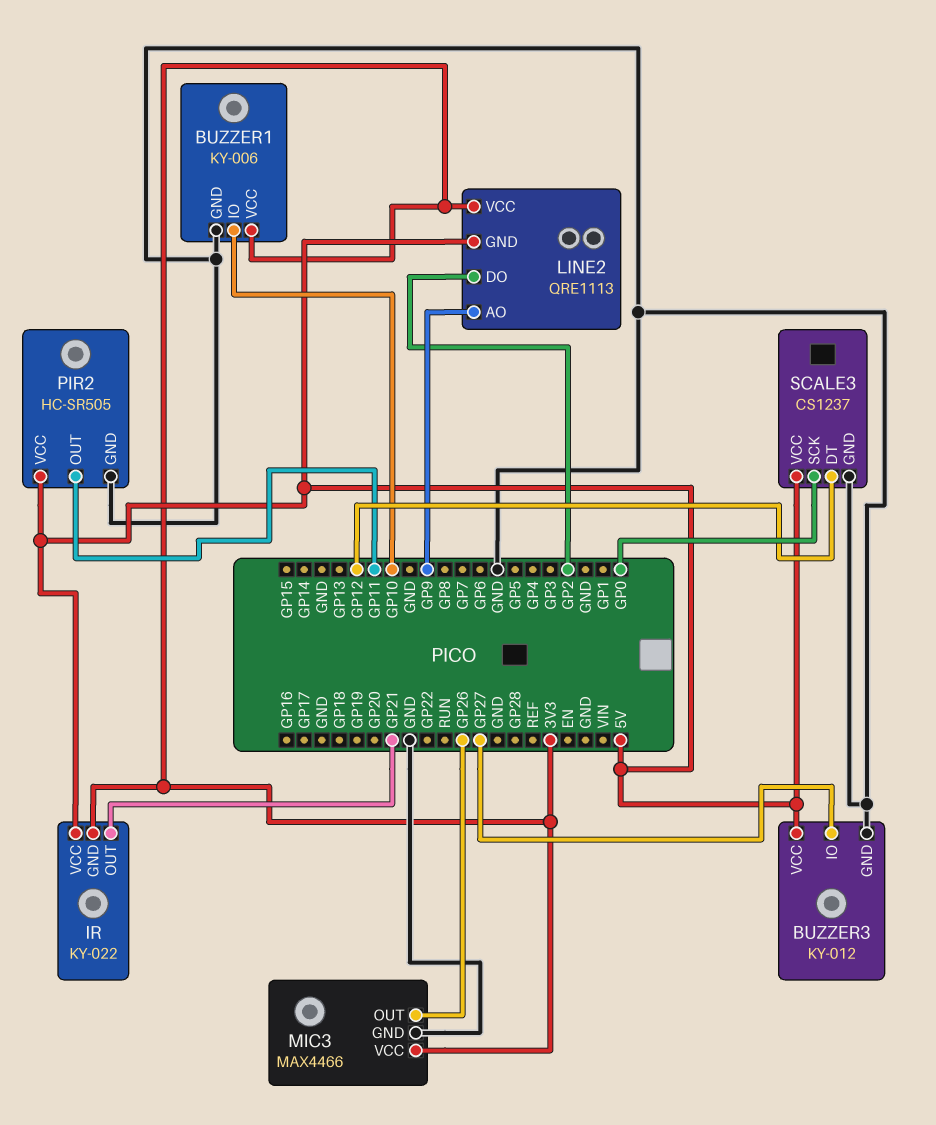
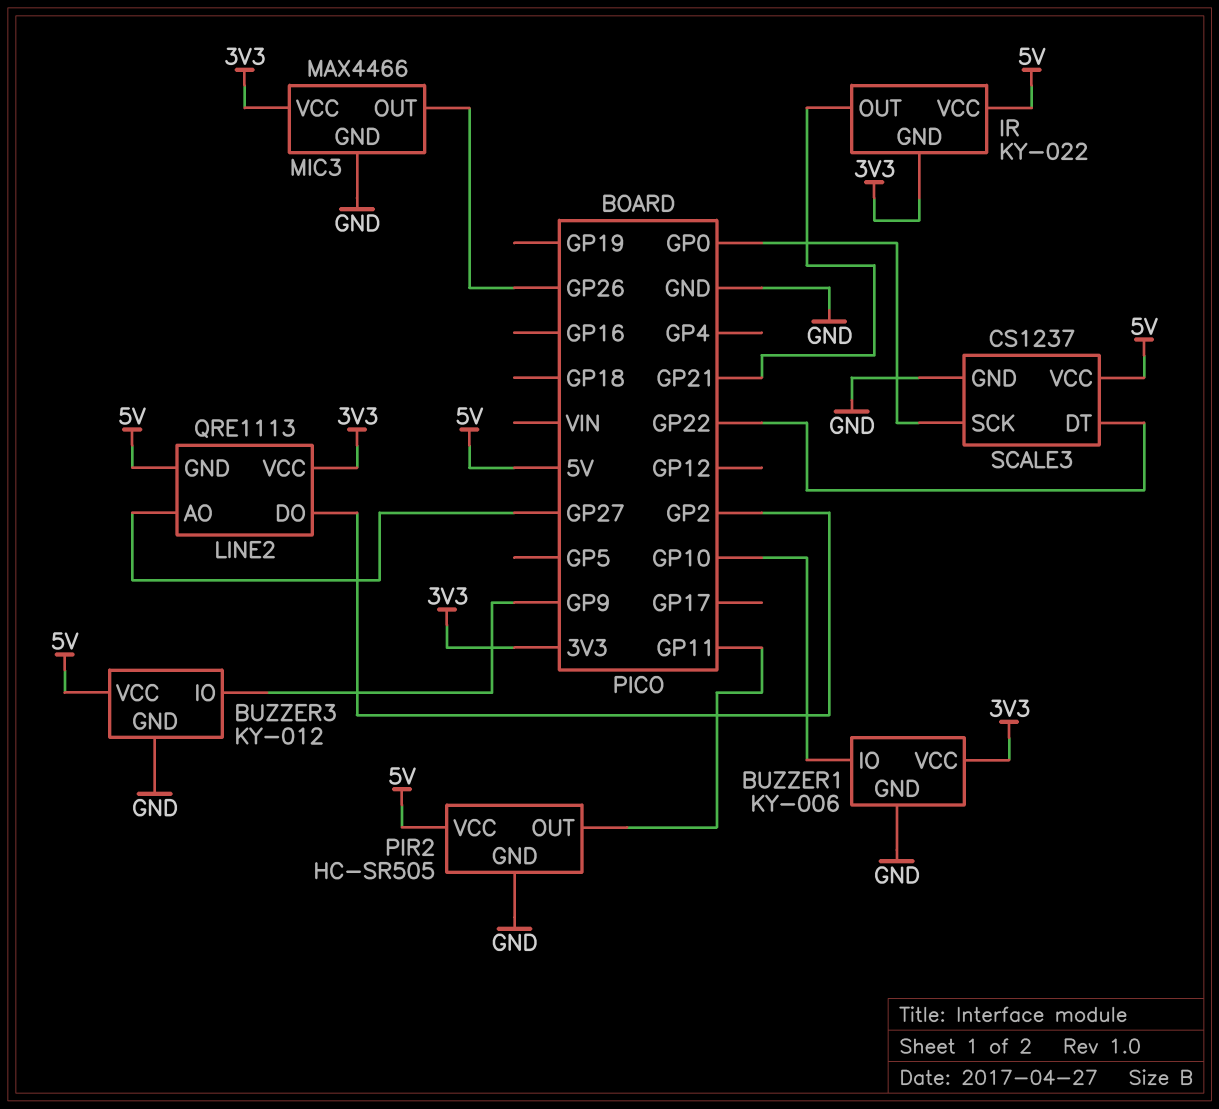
BUZZER3 pin IO: GP27 -> GP9
LINE2 pin AO: GP9 -> GP27
SCALE3 pin DT: GP12 -> GP22

